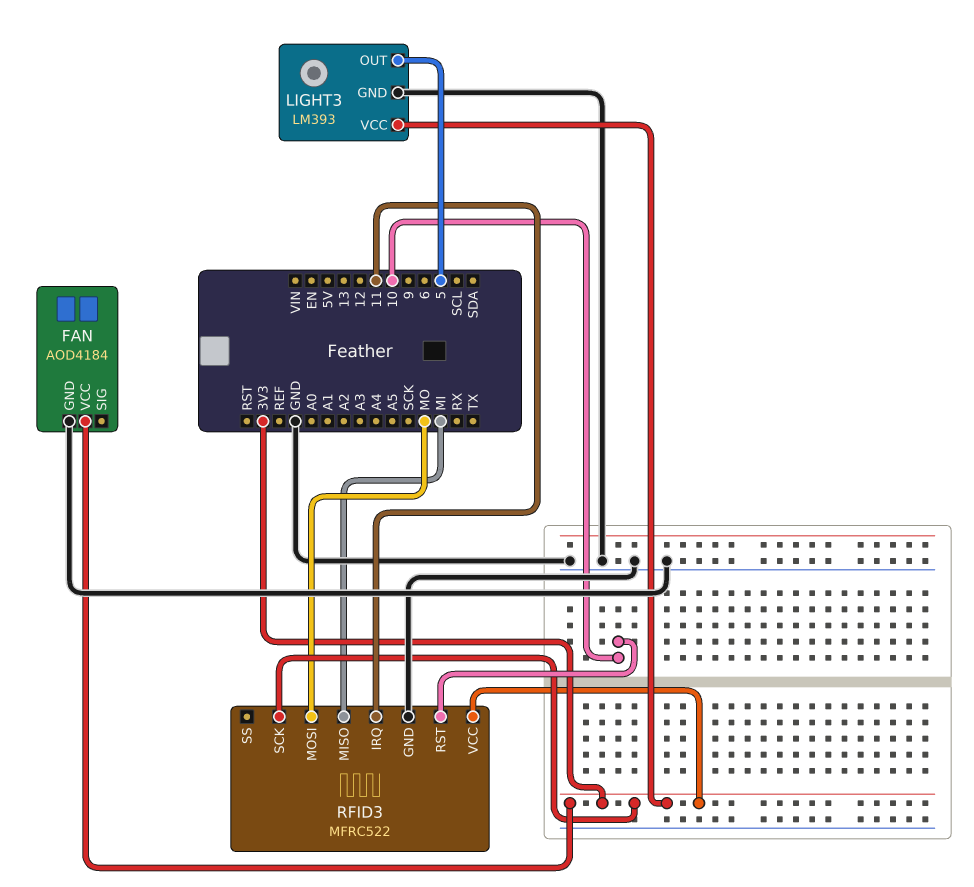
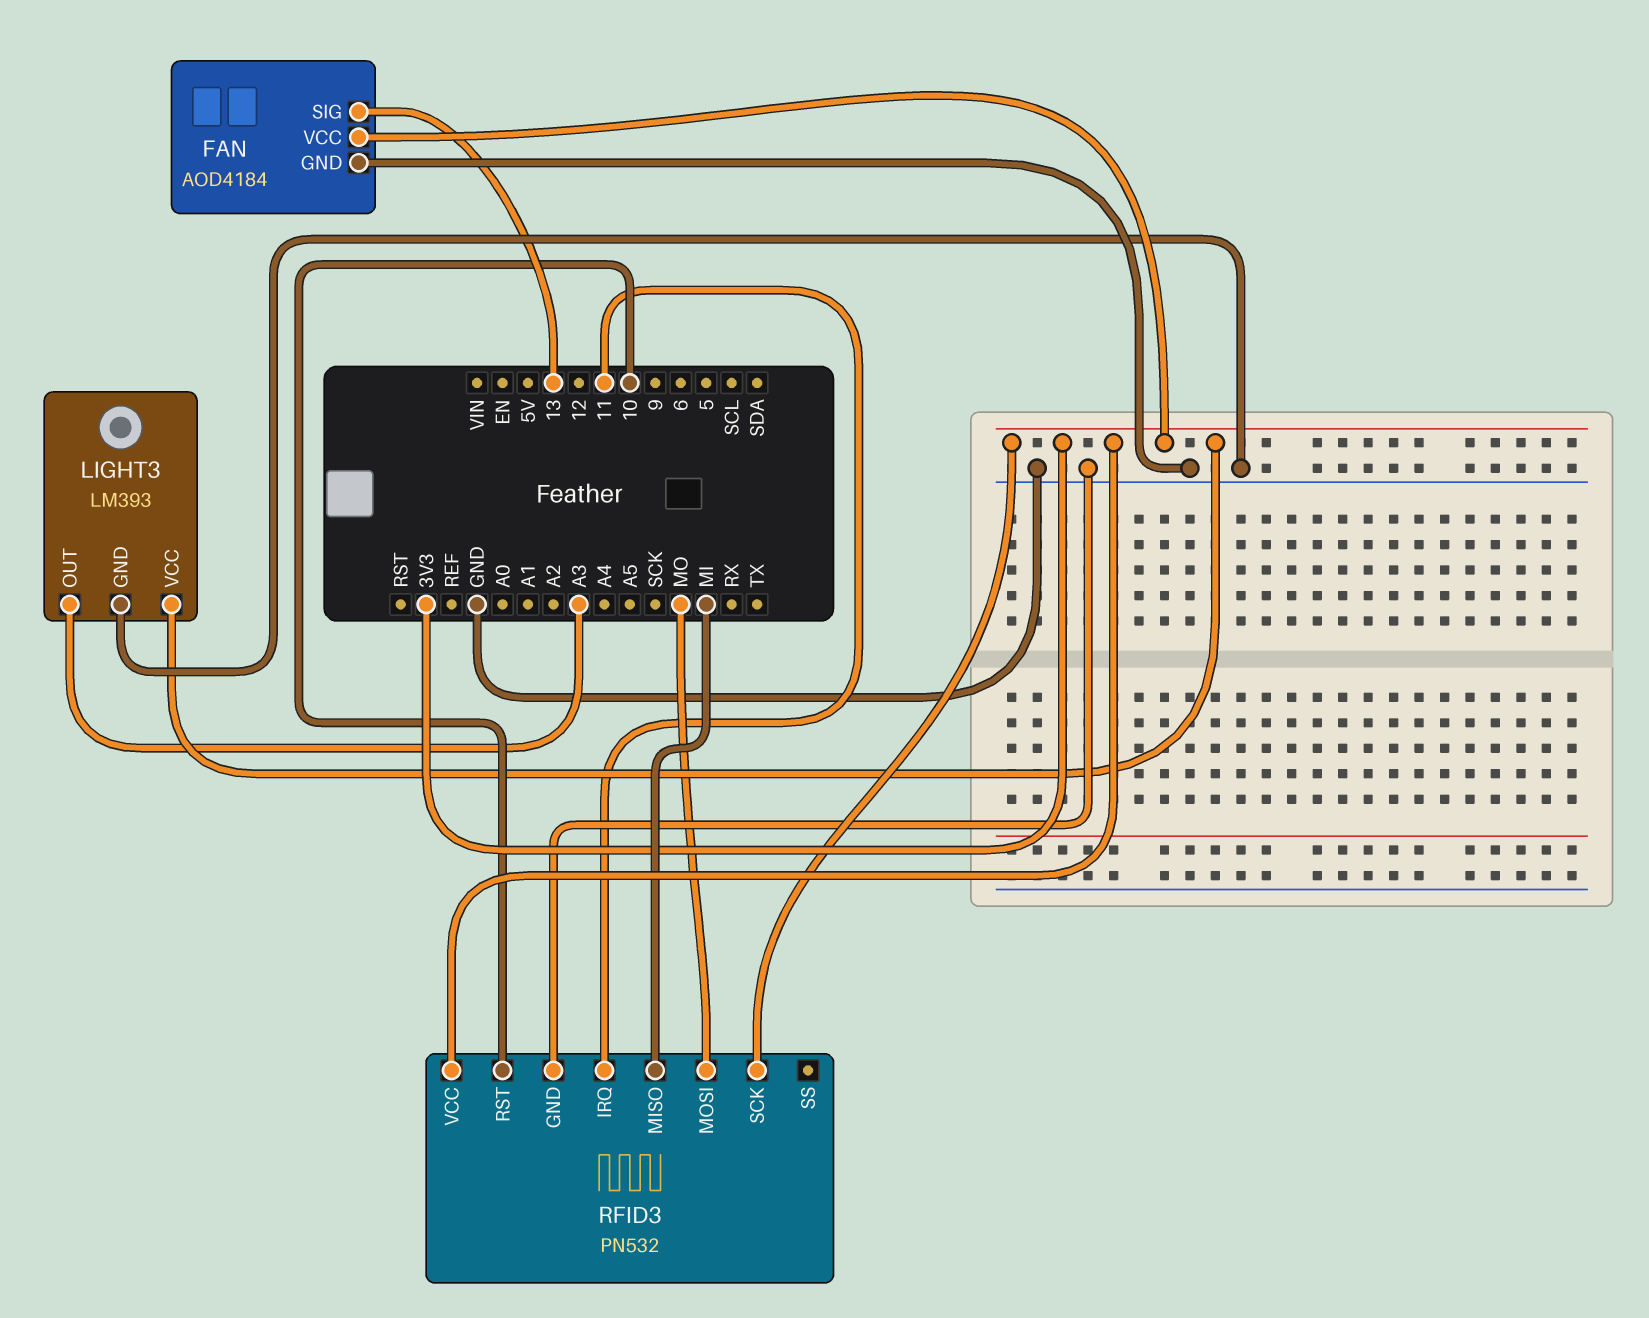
FAN pin SIG: none -> 13
LIGHT3 pin OUT: 5 -> A3
RFID3: MFRC522 -> PN532

